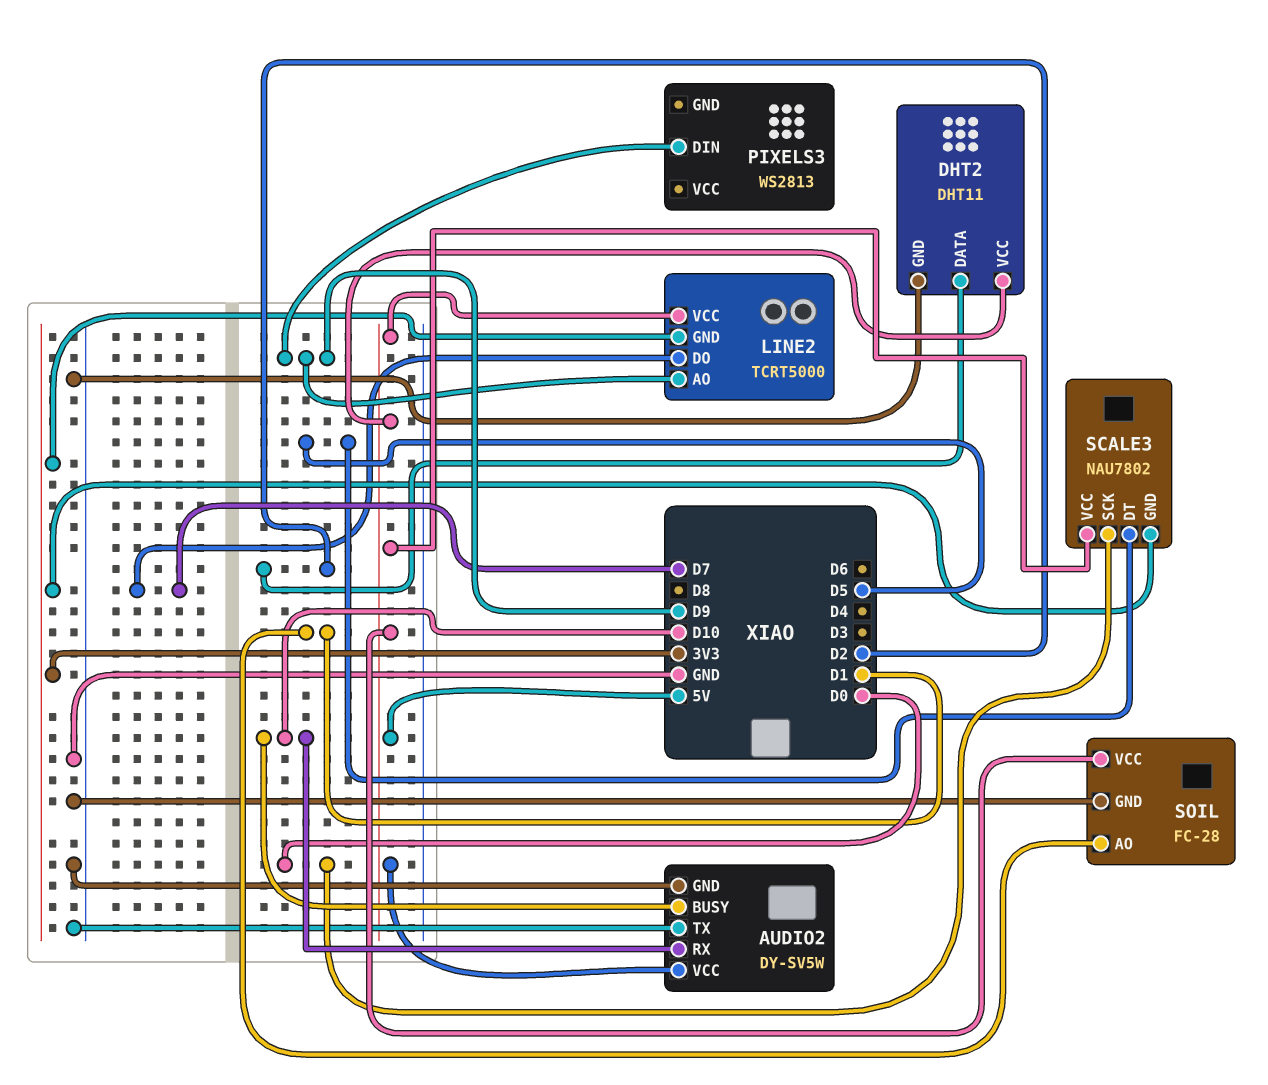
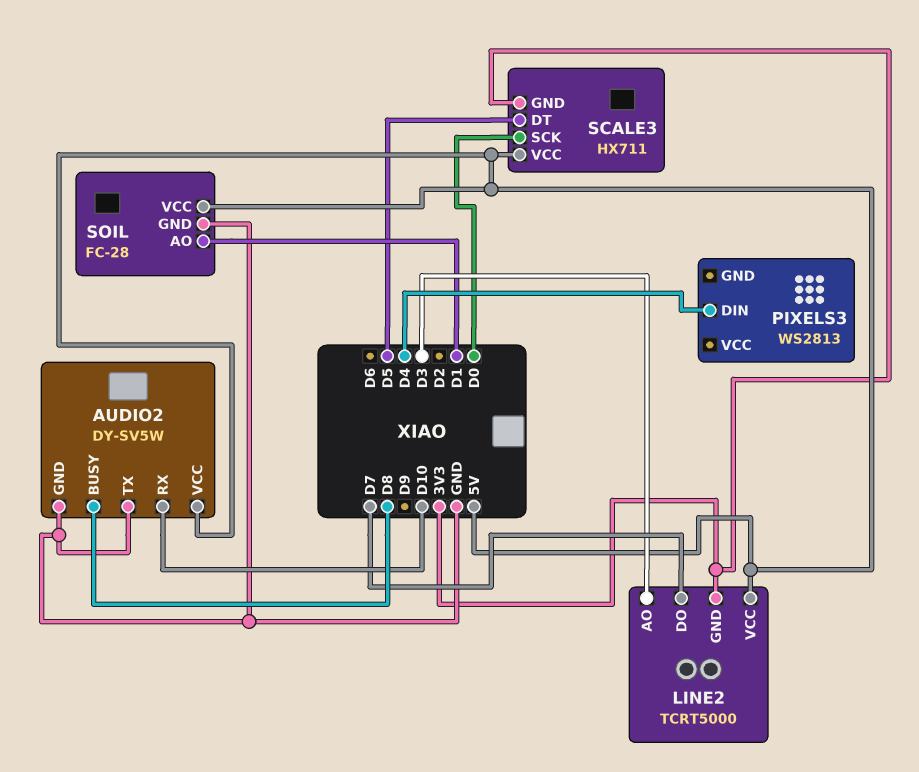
AUDIO2 pin BUSY: D10 -> D8
DHT2: DHT11 -> none
DHT2 pin DATA: D2 -> none
DHT2 pin GND: GND -> none
DHT2 pin VCC: 5V -> none
LINE2 pin AO: D9 -> D3
PIXELS3 pin DIN: D9 -> D4
SCALE3: NAU7802 -> HX711

